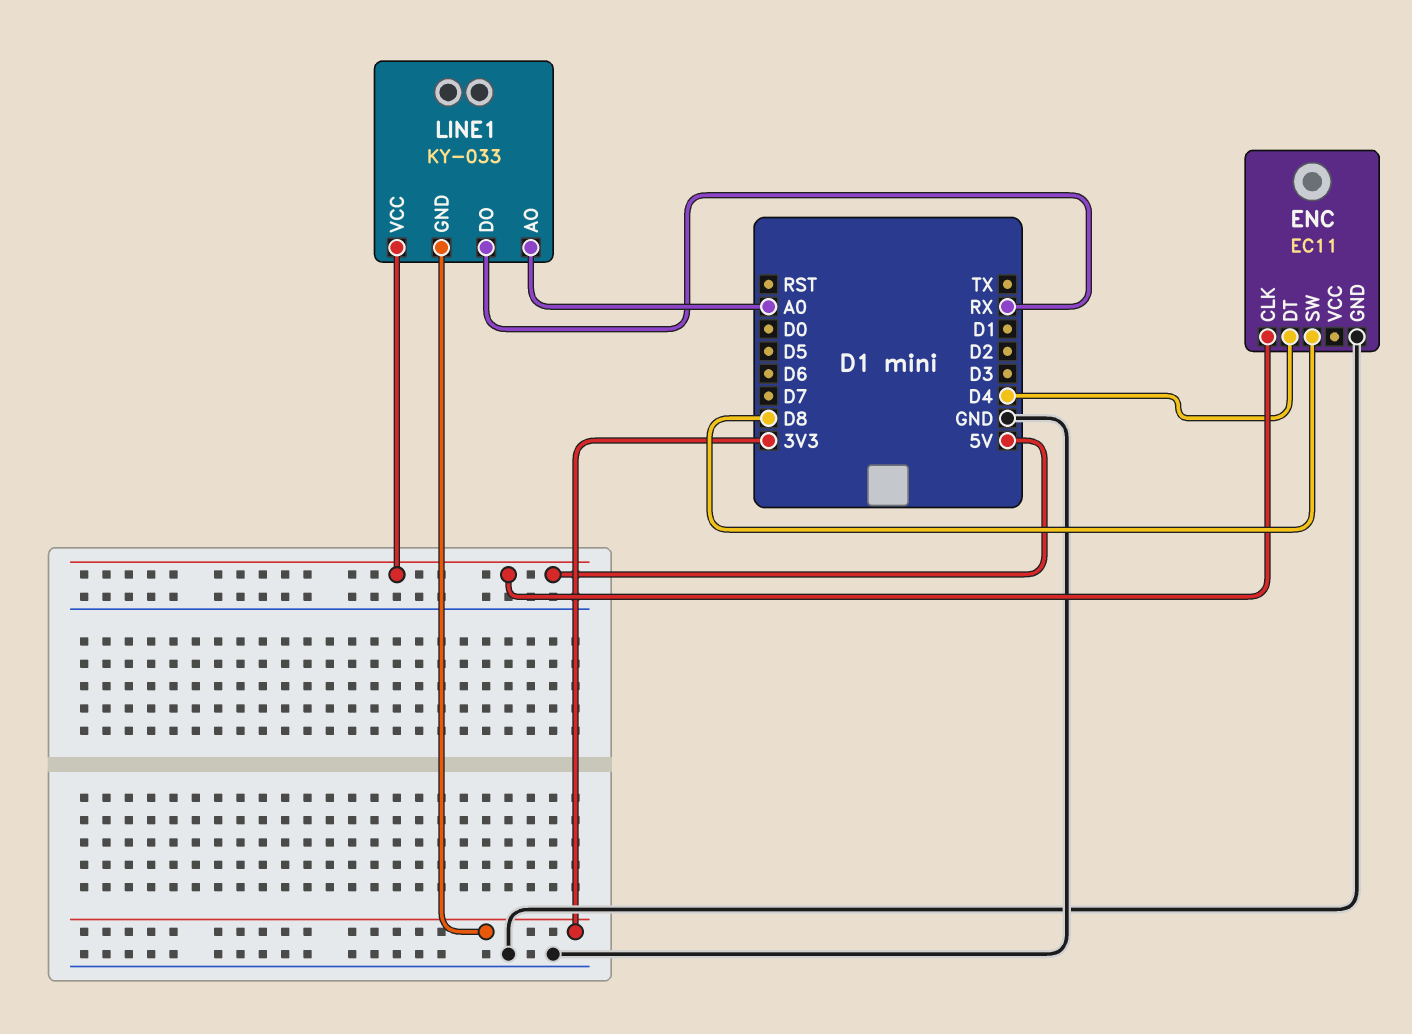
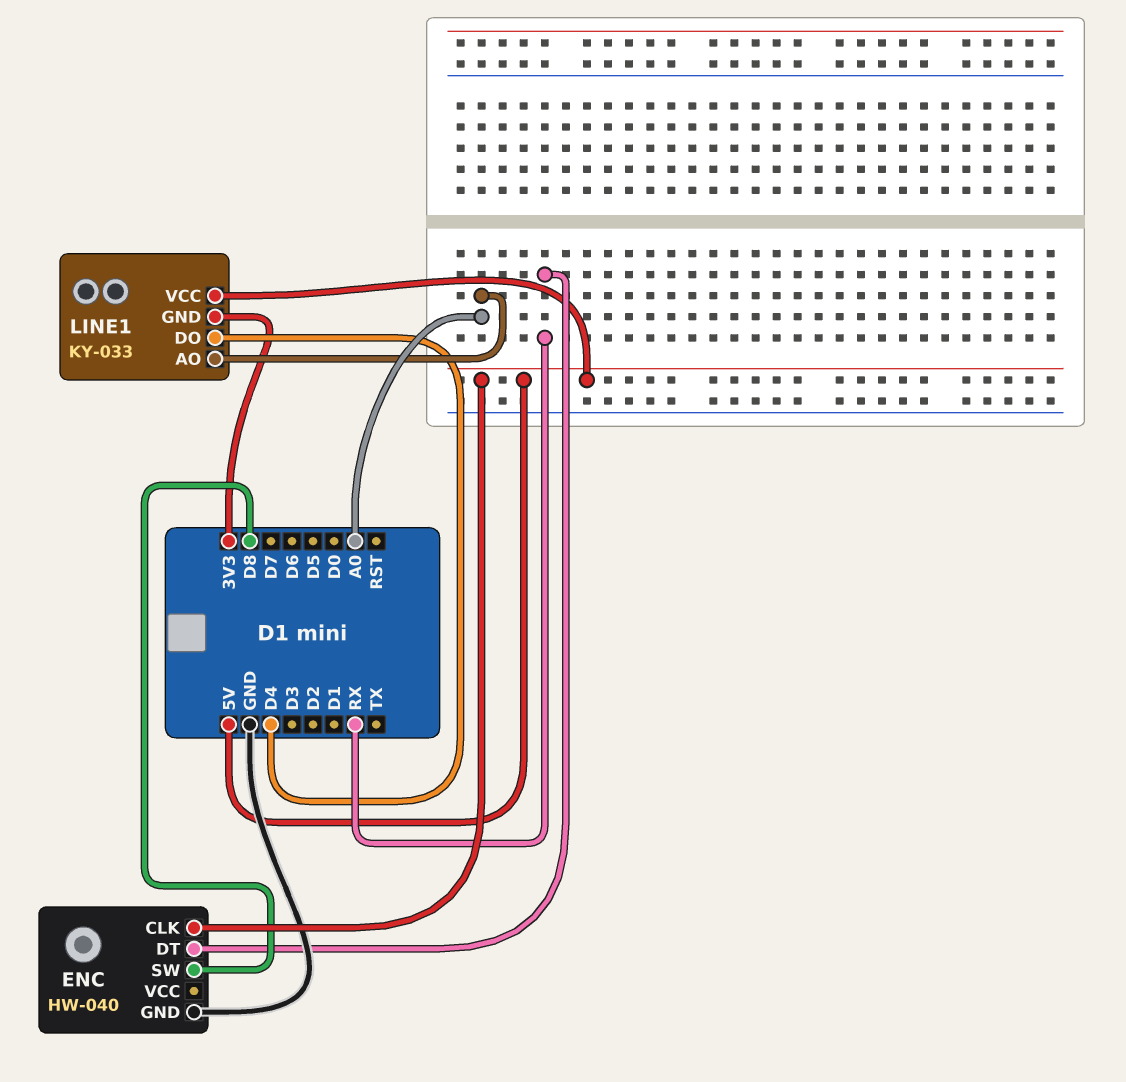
ENC: EC11 -> HW-040
ENC pin DT: D4 -> RX
LINE1 pin DO: RX -> D4

